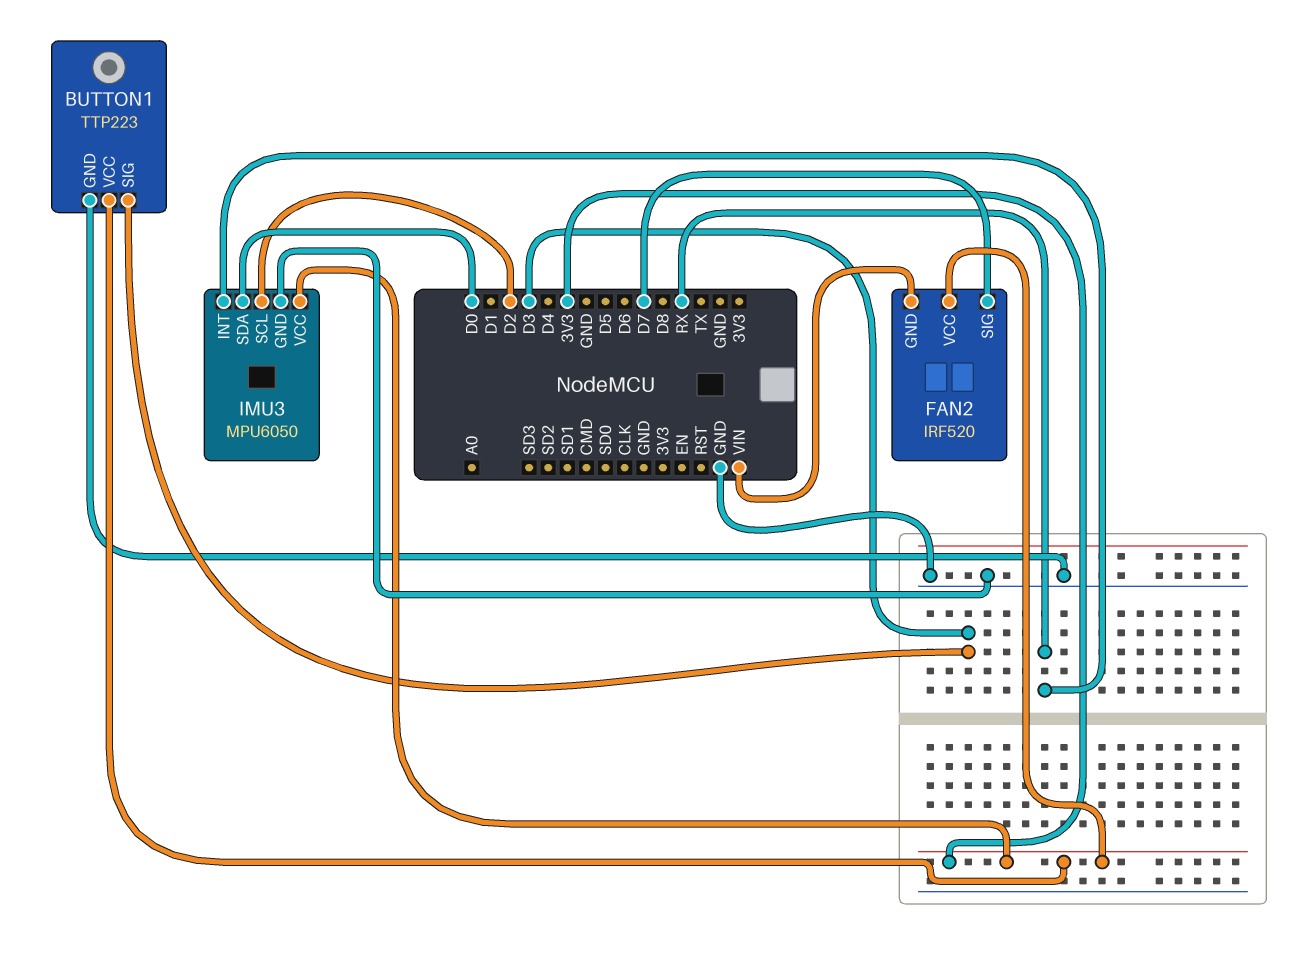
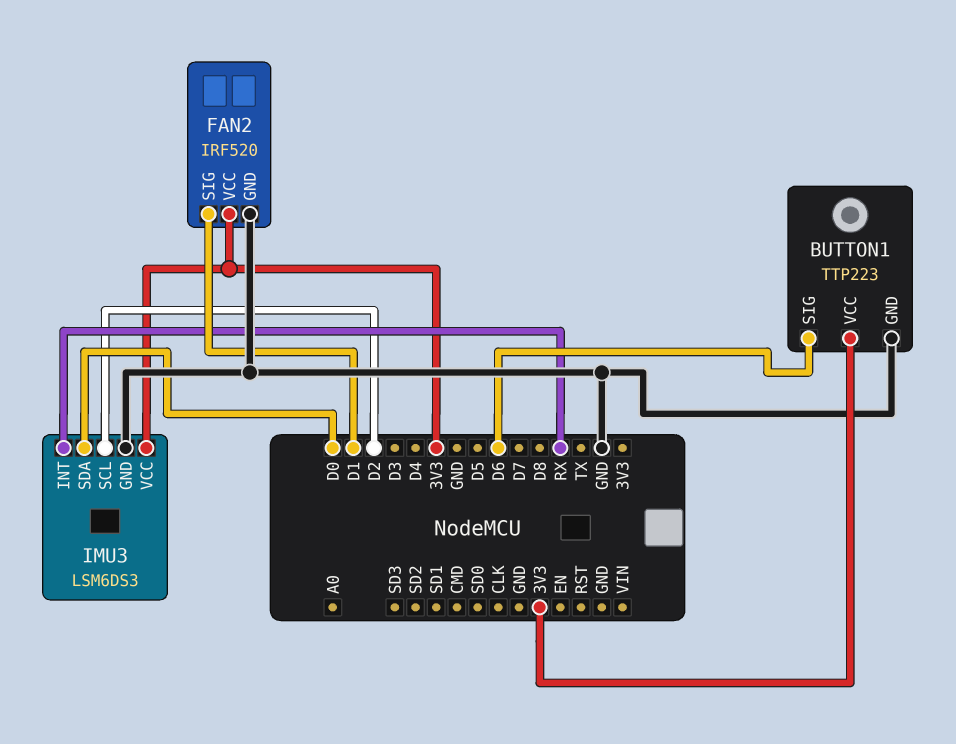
BUTTON1 pin SIG: D3 -> D6
FAN2 pin GND: VIN -> GND
FAN2 pin SIG: D7 -> D1
IMU3: MPU6050 -> LSM6DS3

